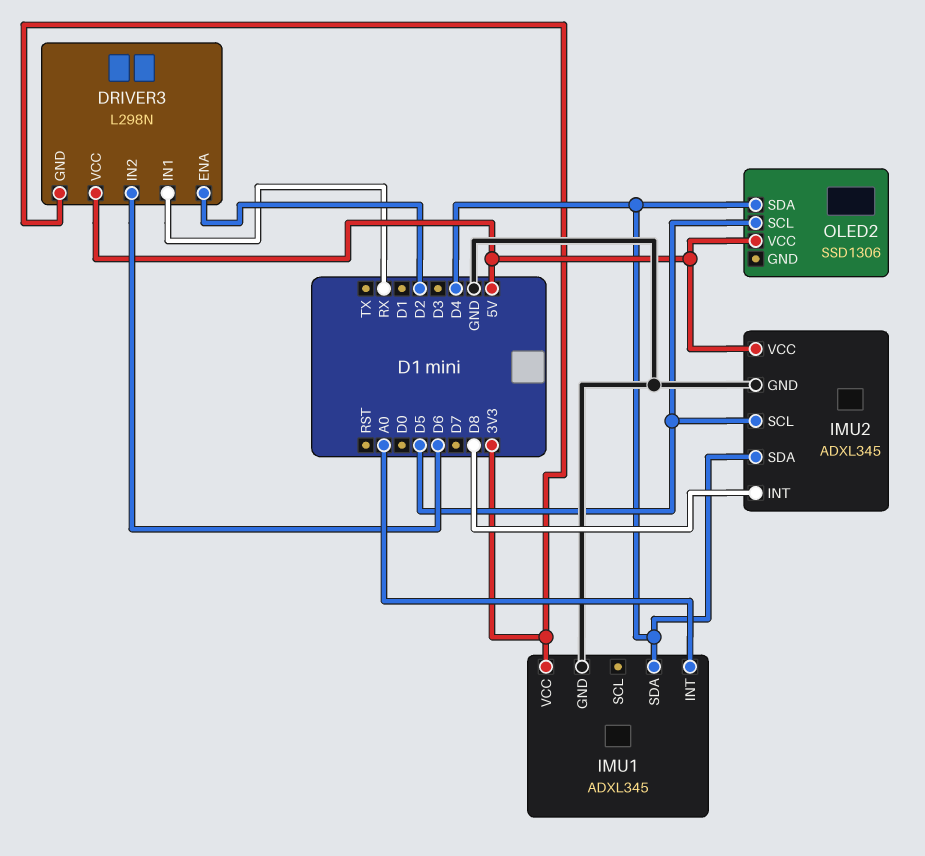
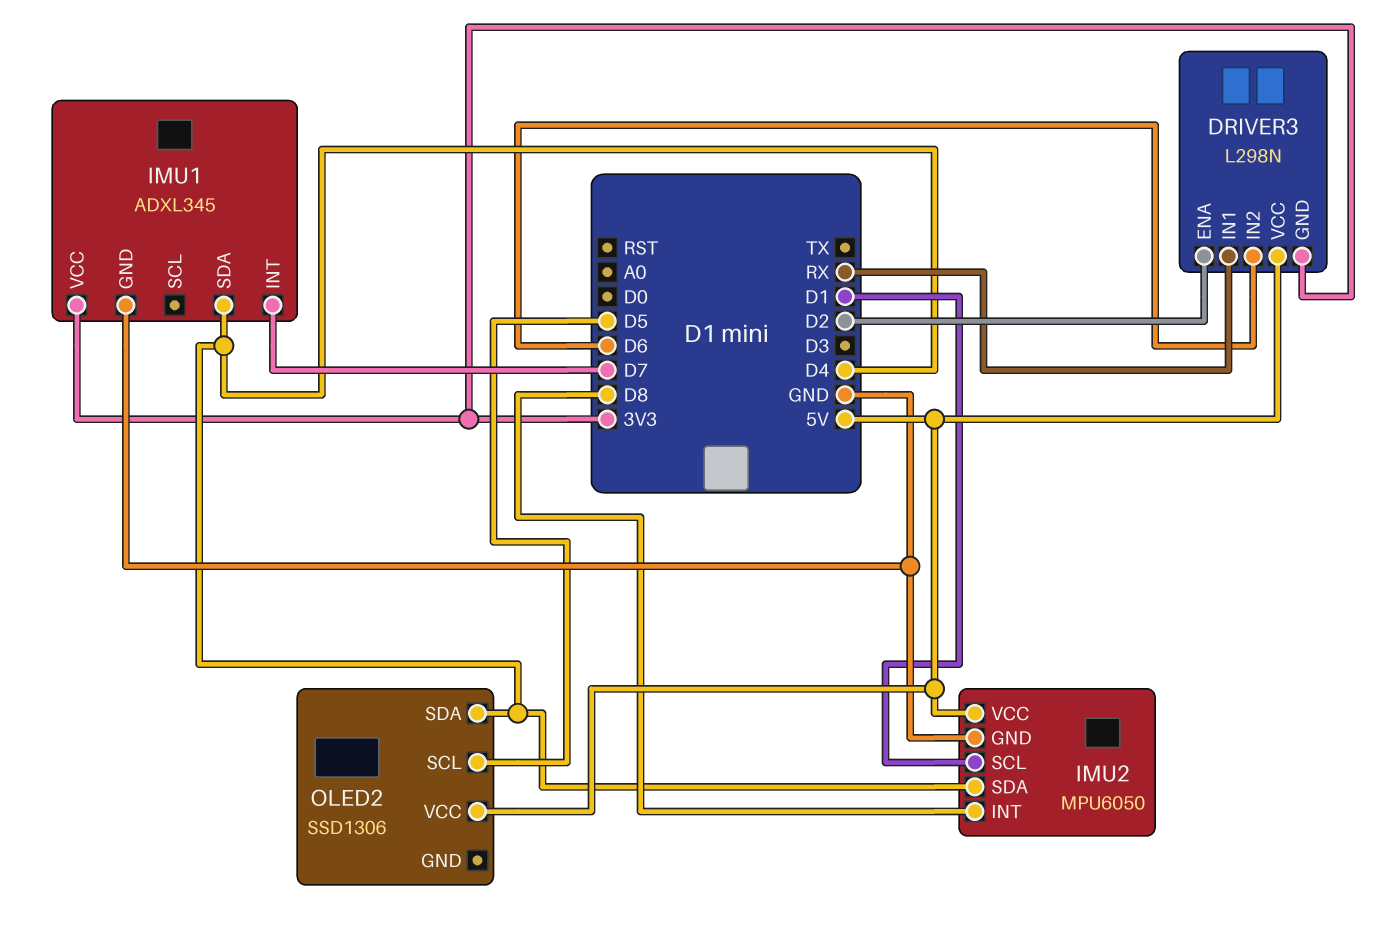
IMU1 pin INT: A0 -> D7
IMU2: ADXL345 -> MPU6050
IMU2 pin SCL: D5 -> D1

